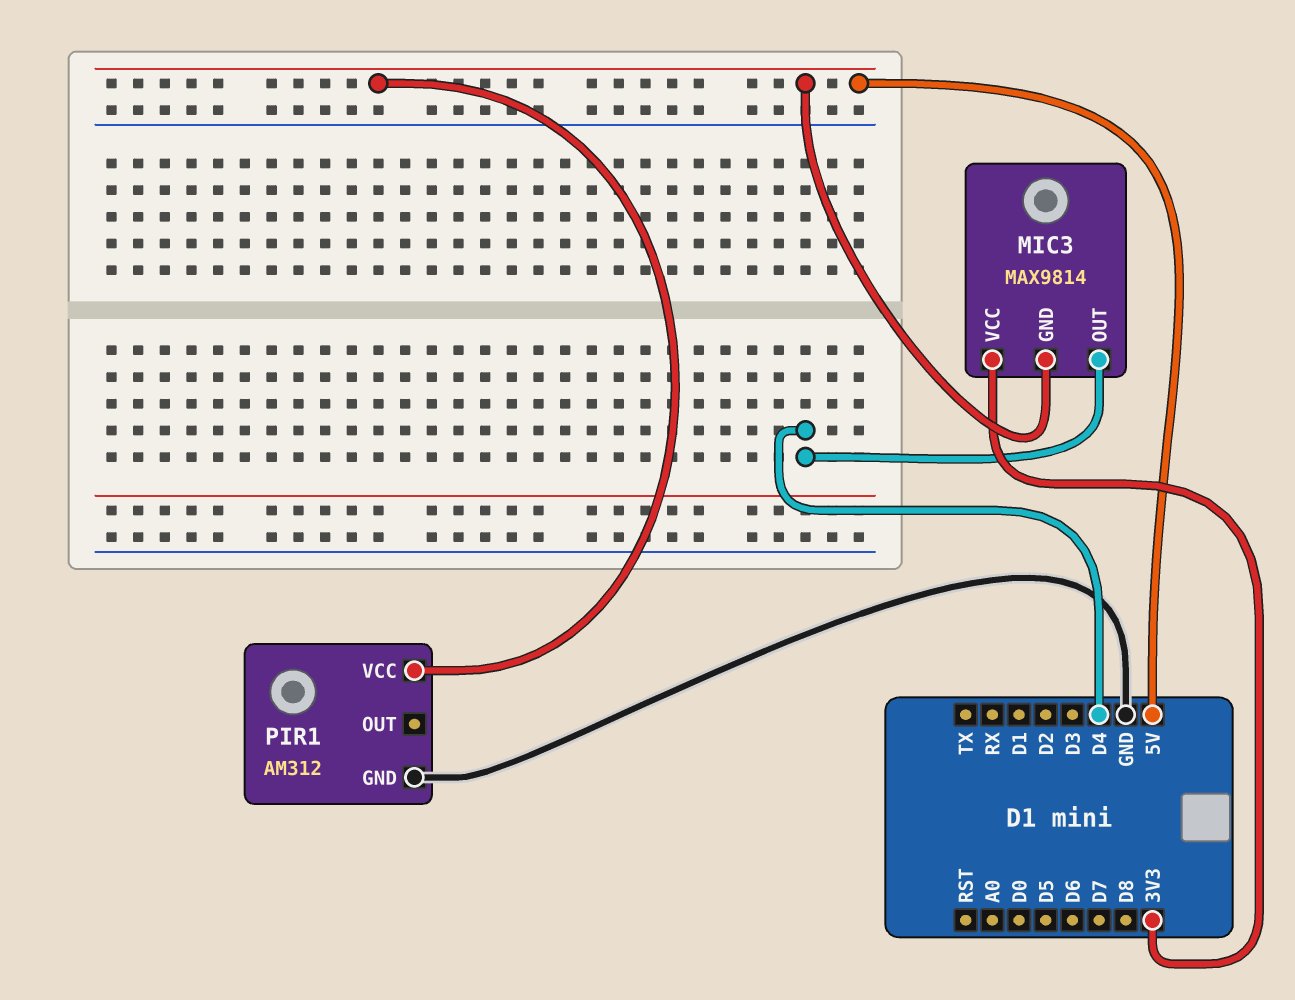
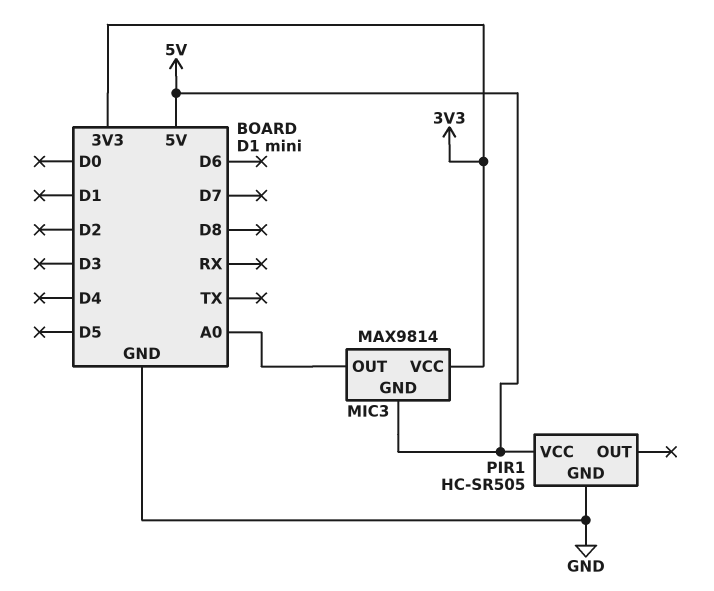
MIC3 pin OUT: D4 -> A0
PIR1: AM312 -> HC-SR505

